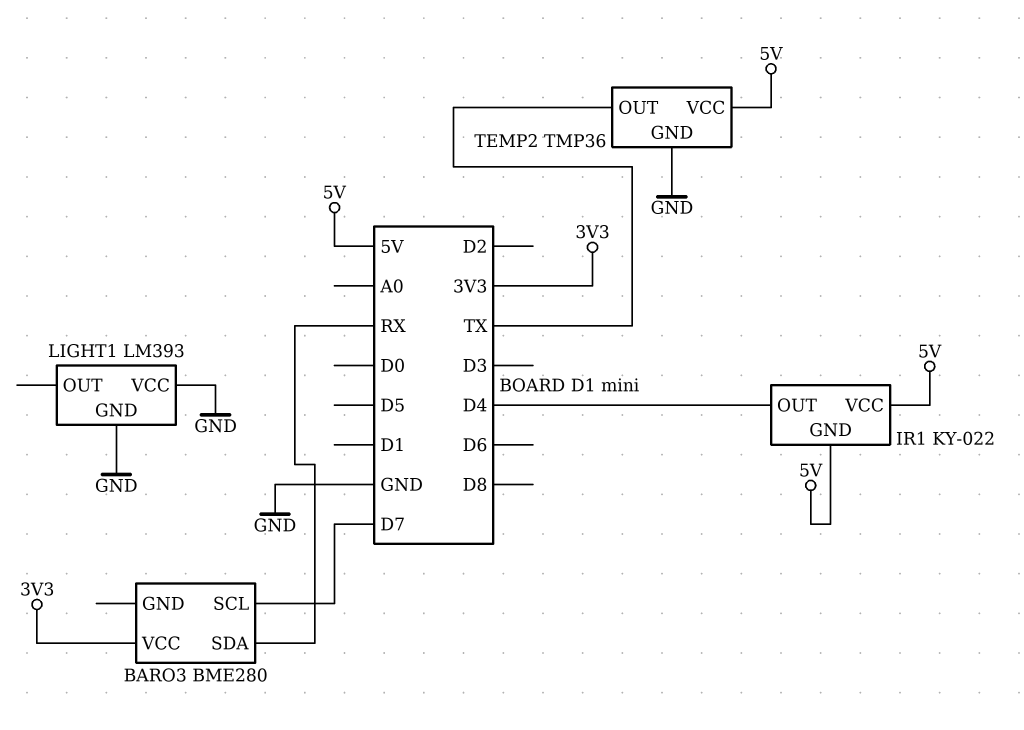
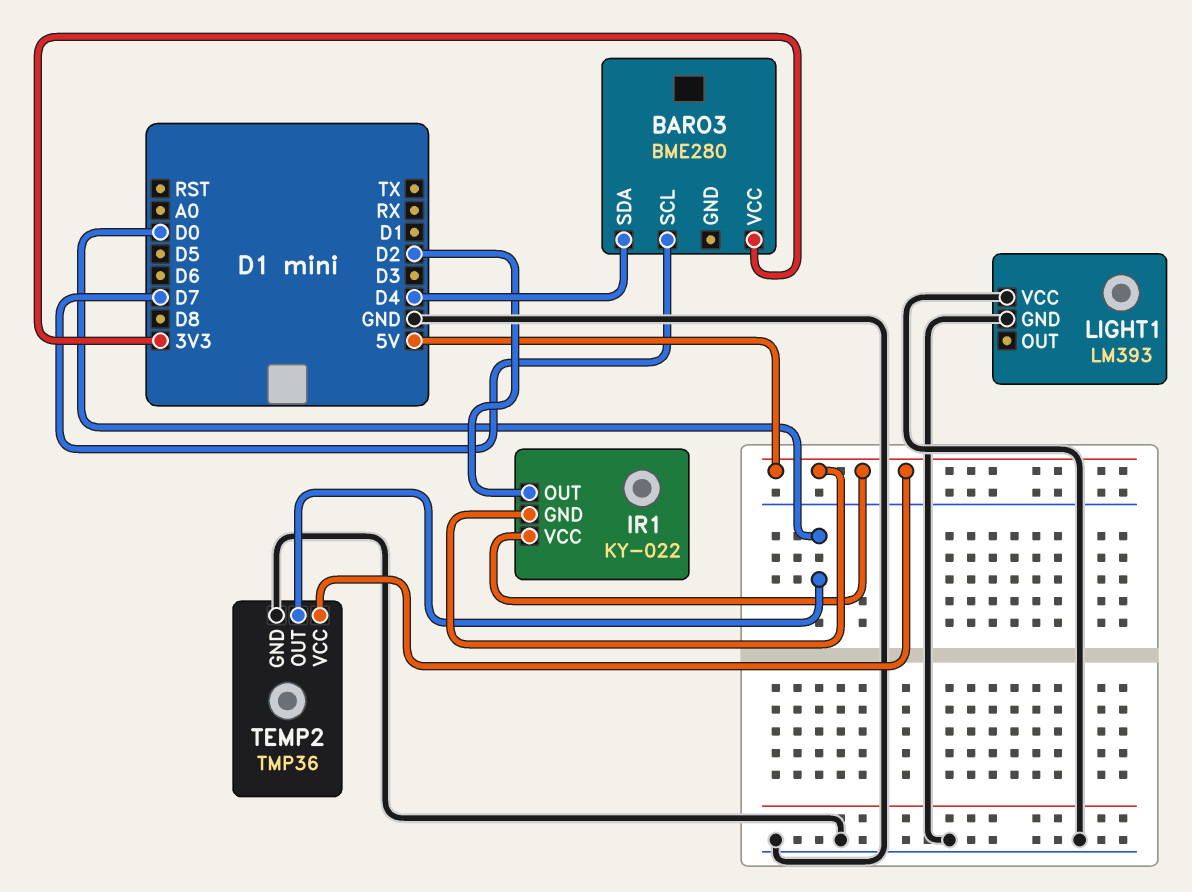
BARO3 pin SDA: RX -> D4
IR1 pin OUT: D4 -> D2
TEMP2 pin OUT: TX -> D0

